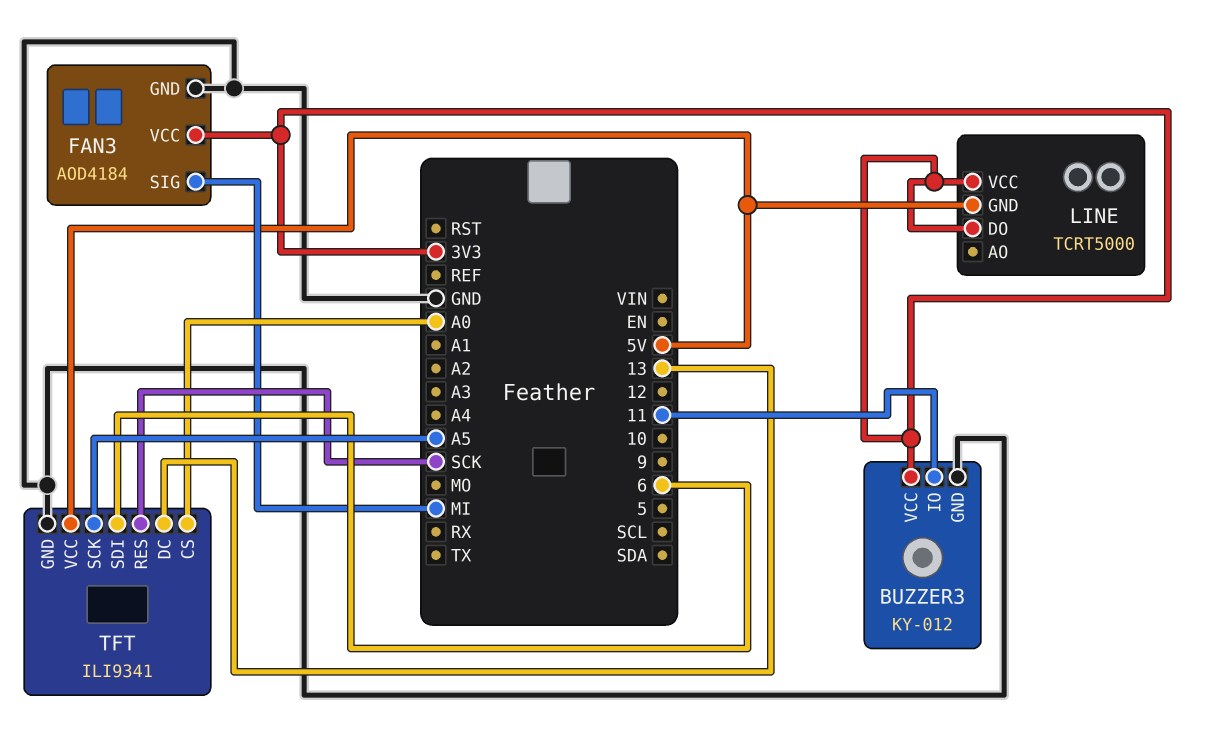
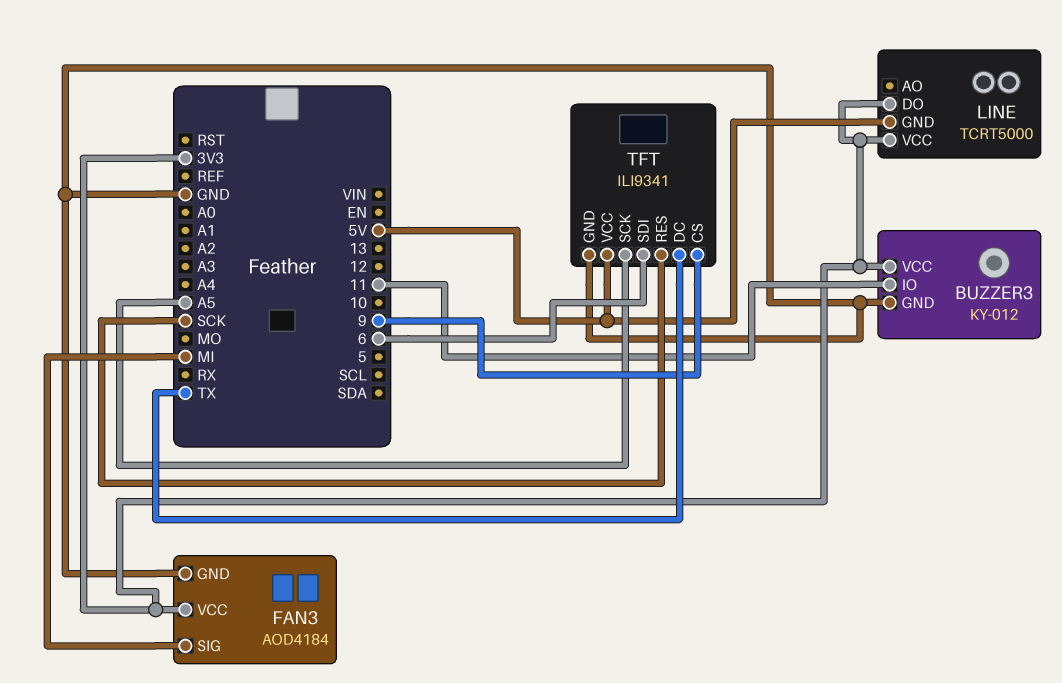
TFT pin CS: A0 -> 9
TFT pin DC: 13 -> TX

